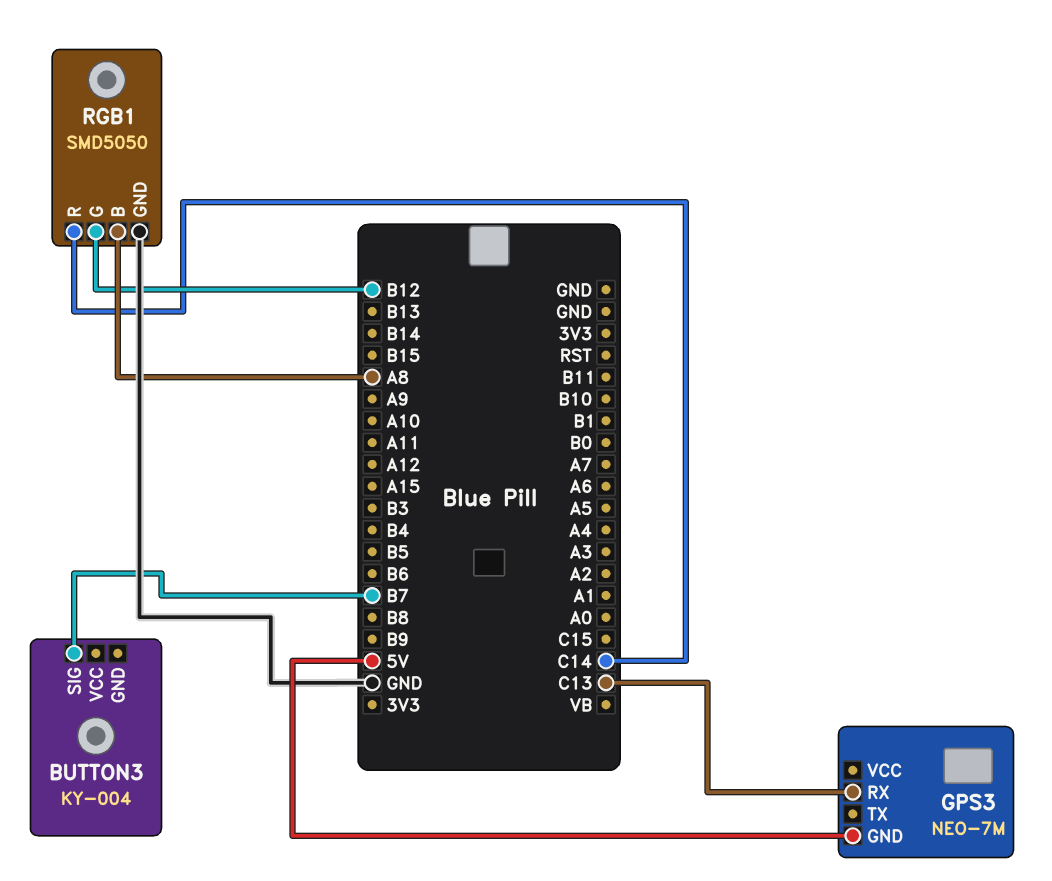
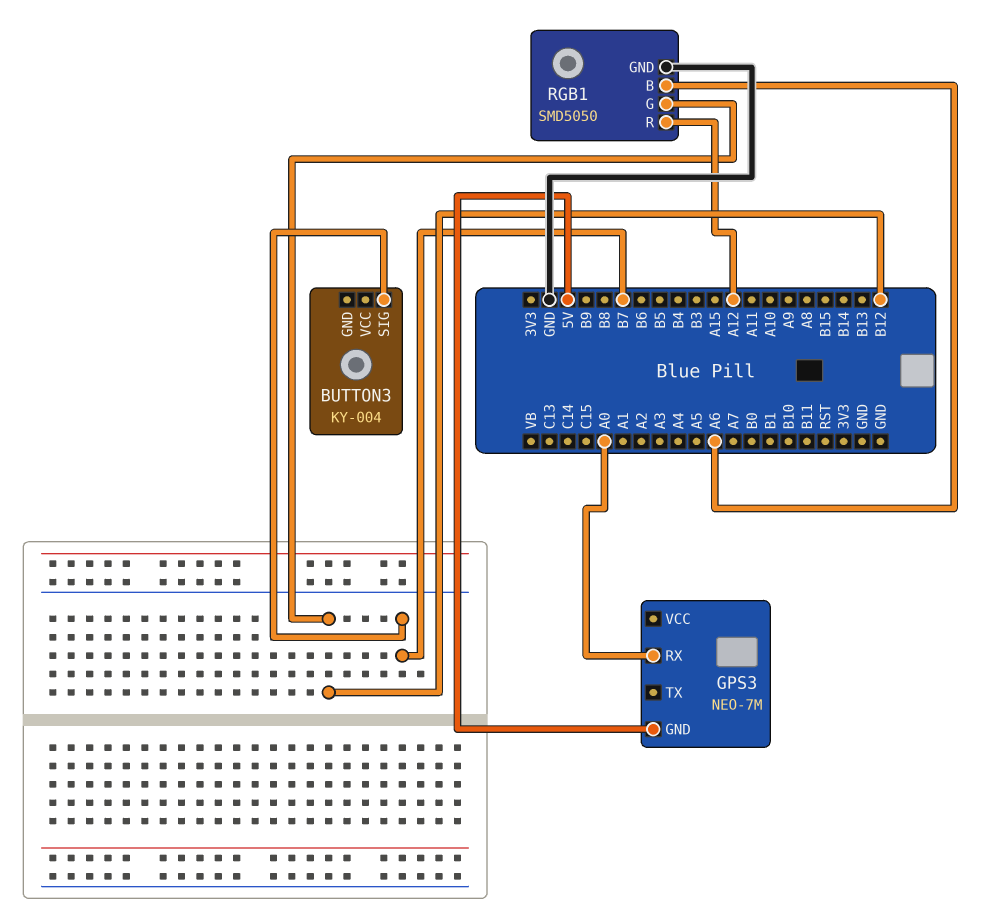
GPS3 pin RX: C13 -> A0
RGB1 pin B: A8 -> A6
RGB1 pin R: C14 -> A12

